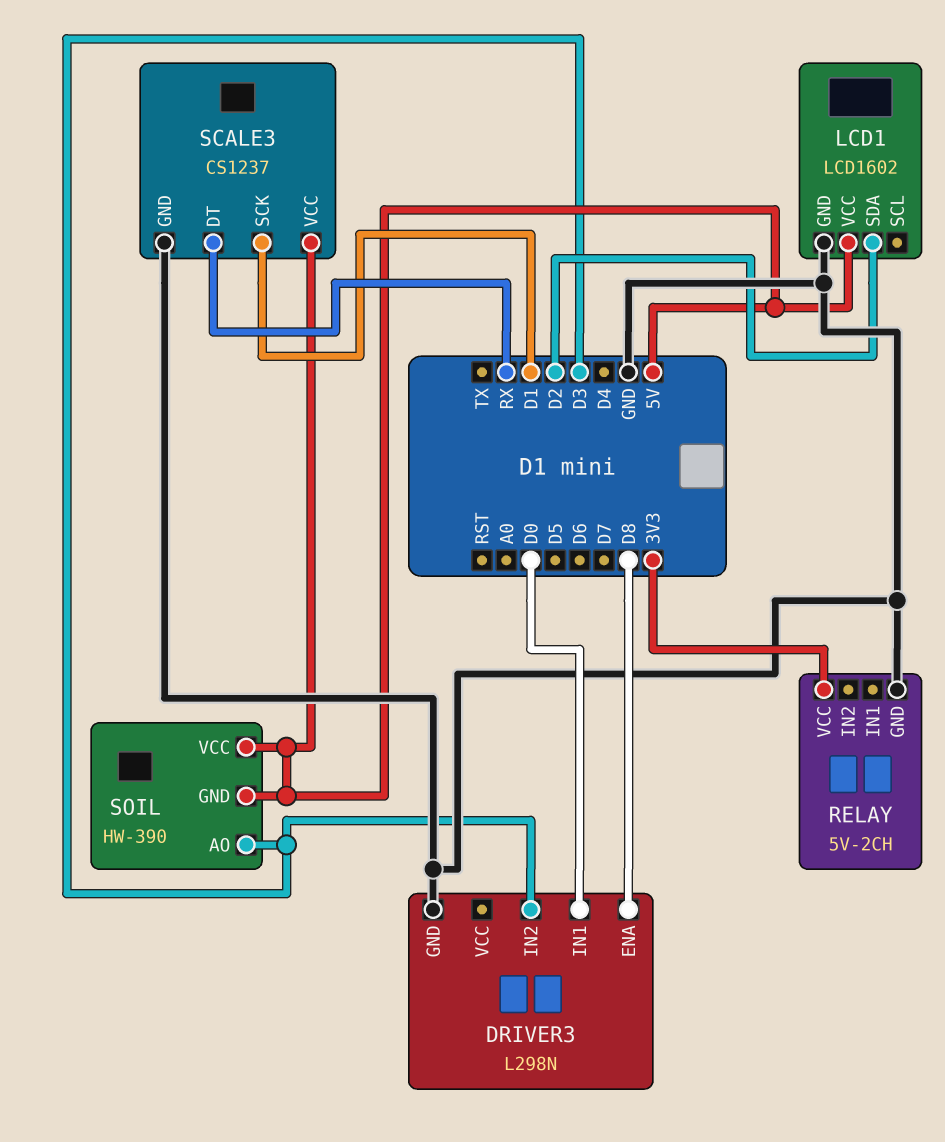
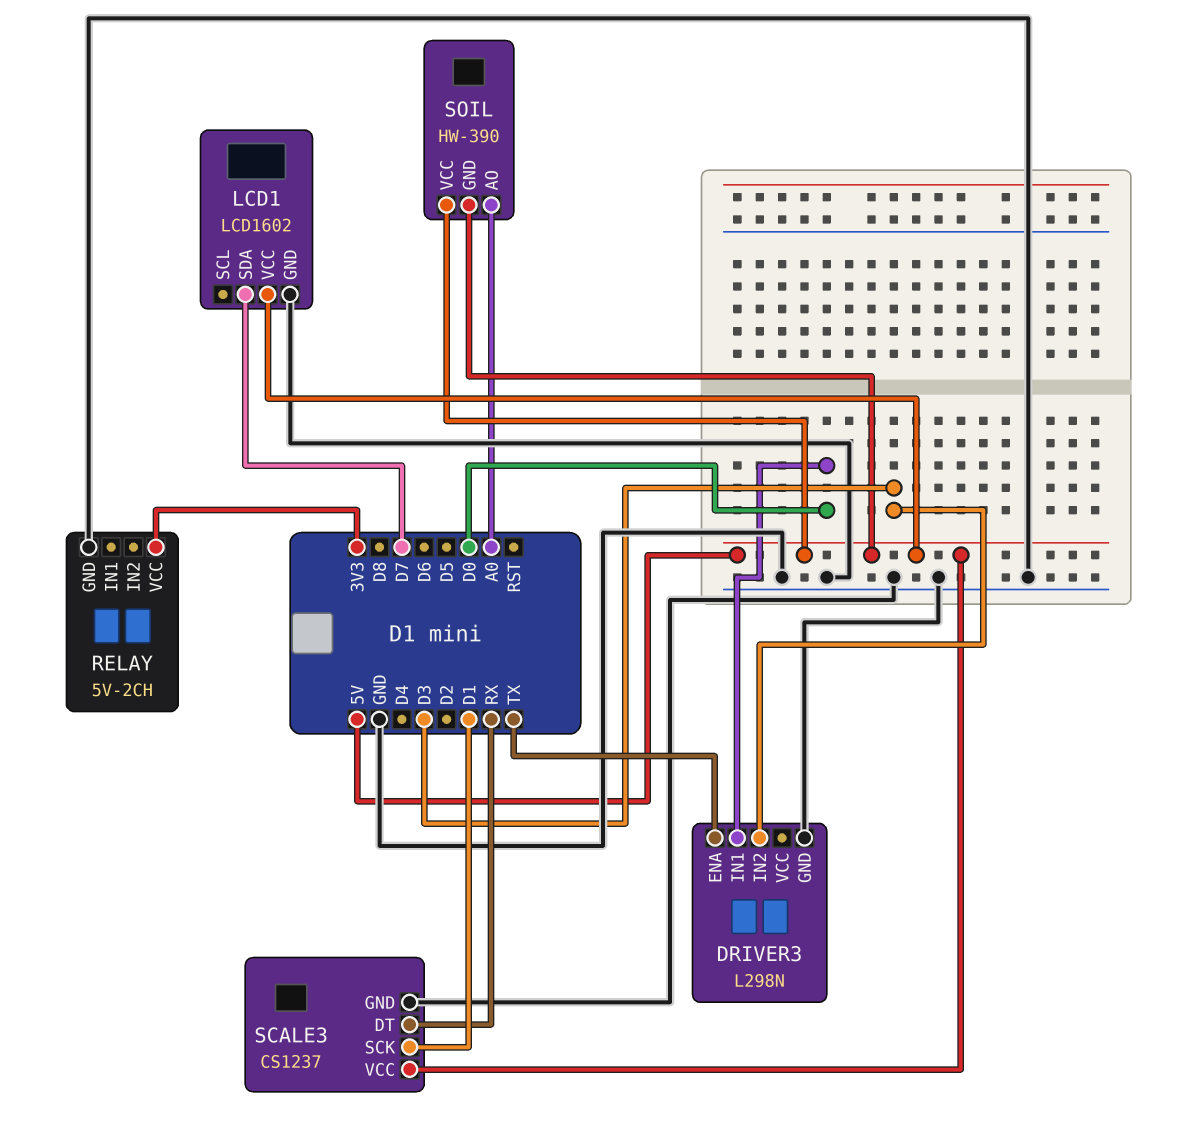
DRIVER3 pin ENA: D8 -> TX
LCD1 pin SDA: D2 -> D7
SOIL pin AO: D3 -> A0

